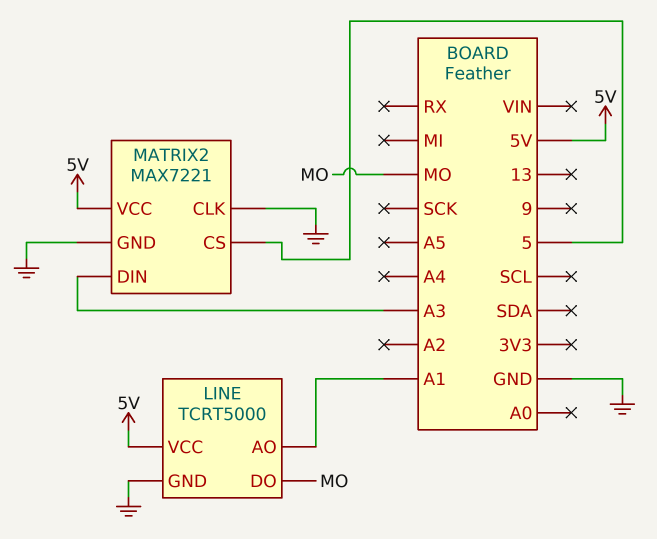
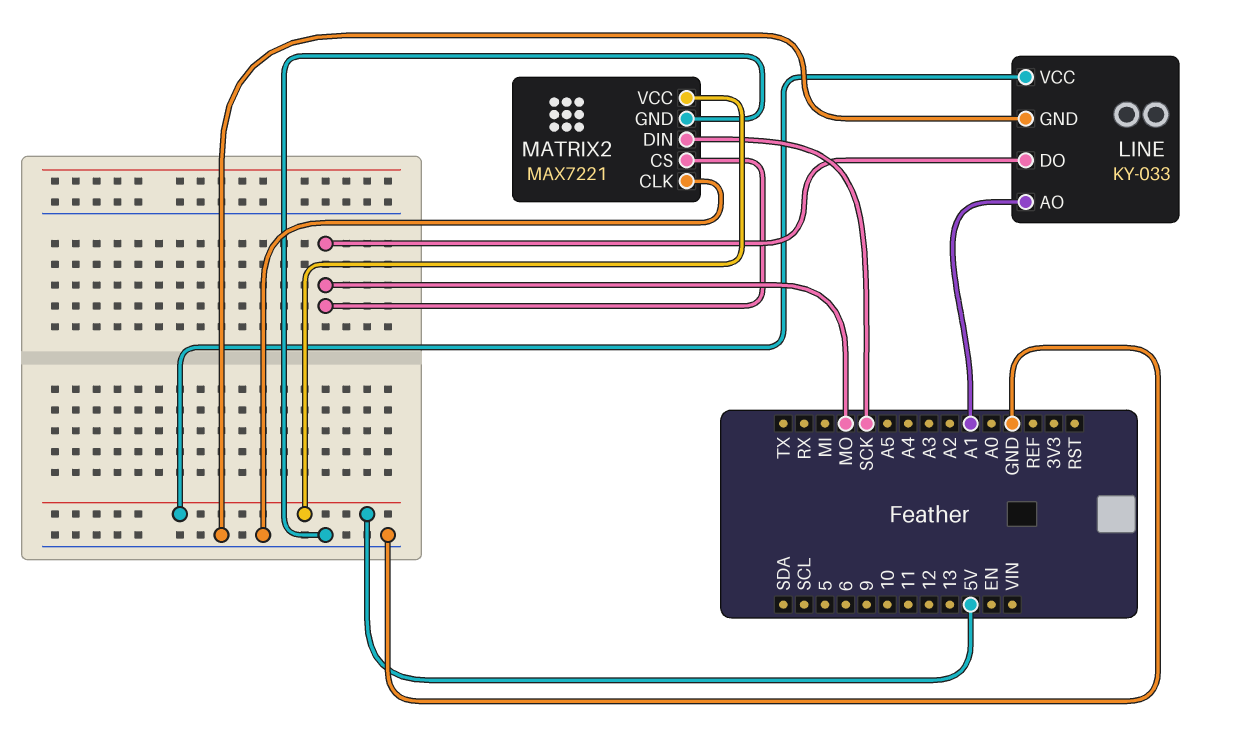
LINE: TCRT5000 -> KY-033
MATRIX2 pin CS: 5 -> MO
MATRIX2 pin DIN: A3 -> SCK

